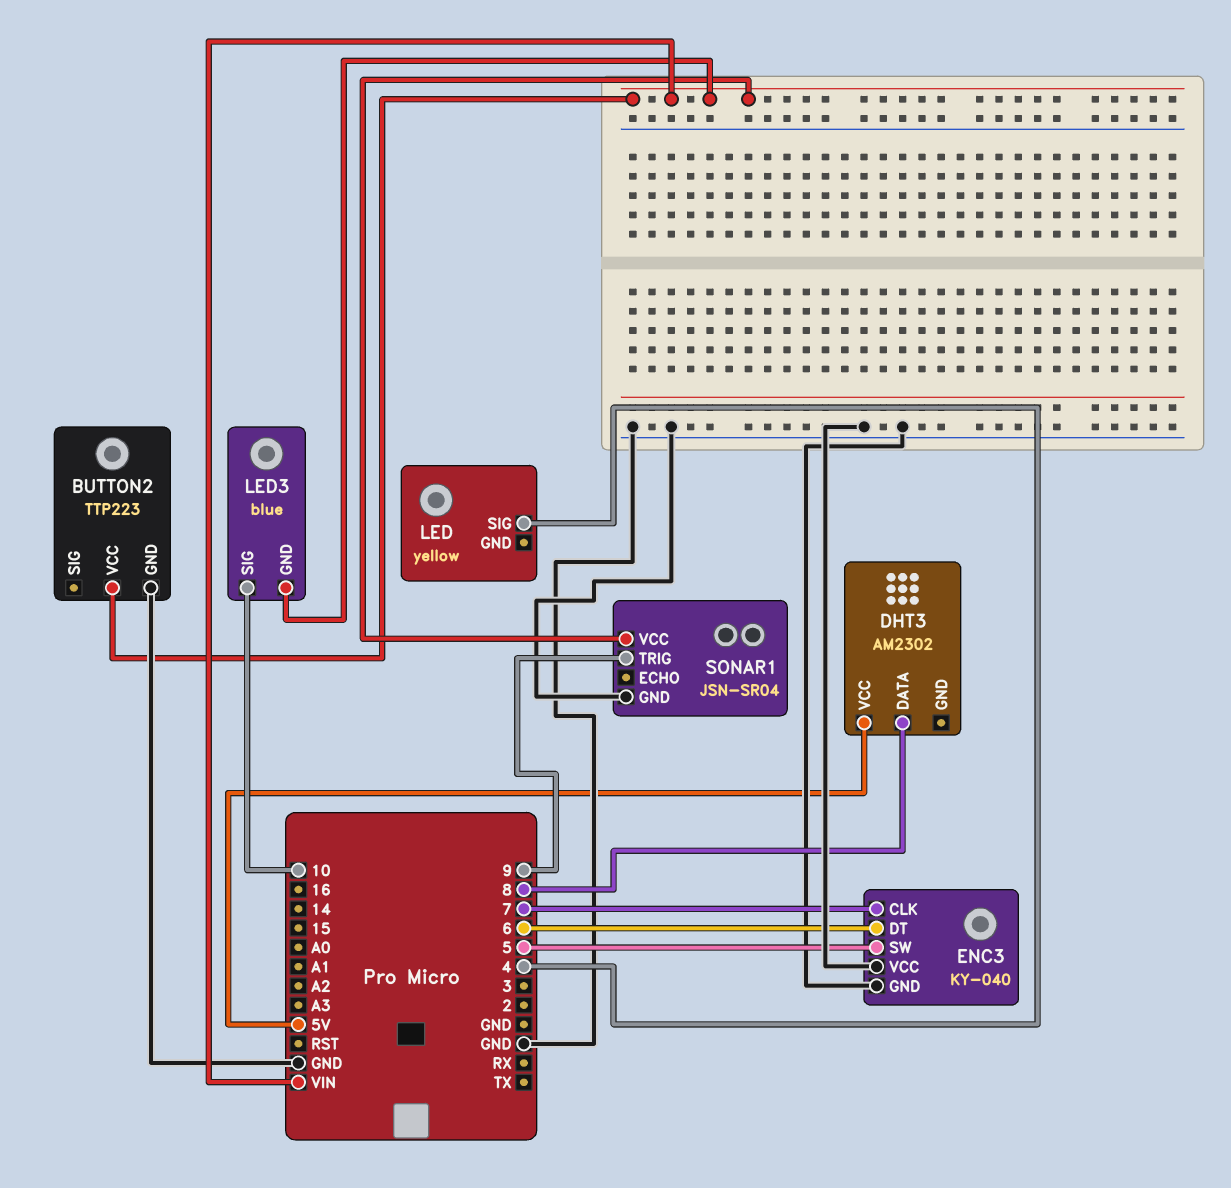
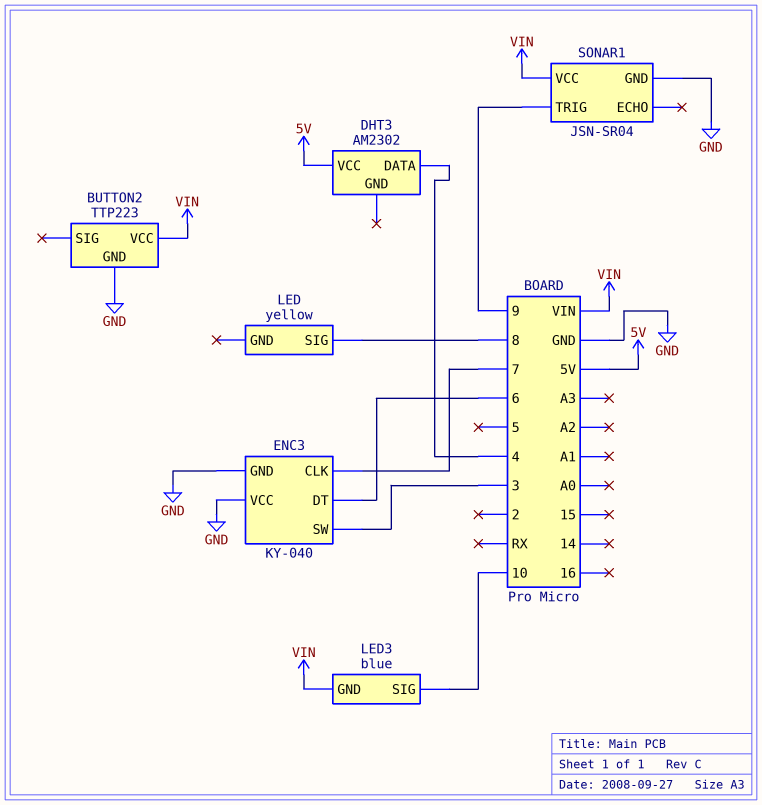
DHT3 pin DATA: 8 -> 4
ENC3 pin SW: 5 -> 3
LED pin SIG: 4 -> 8

